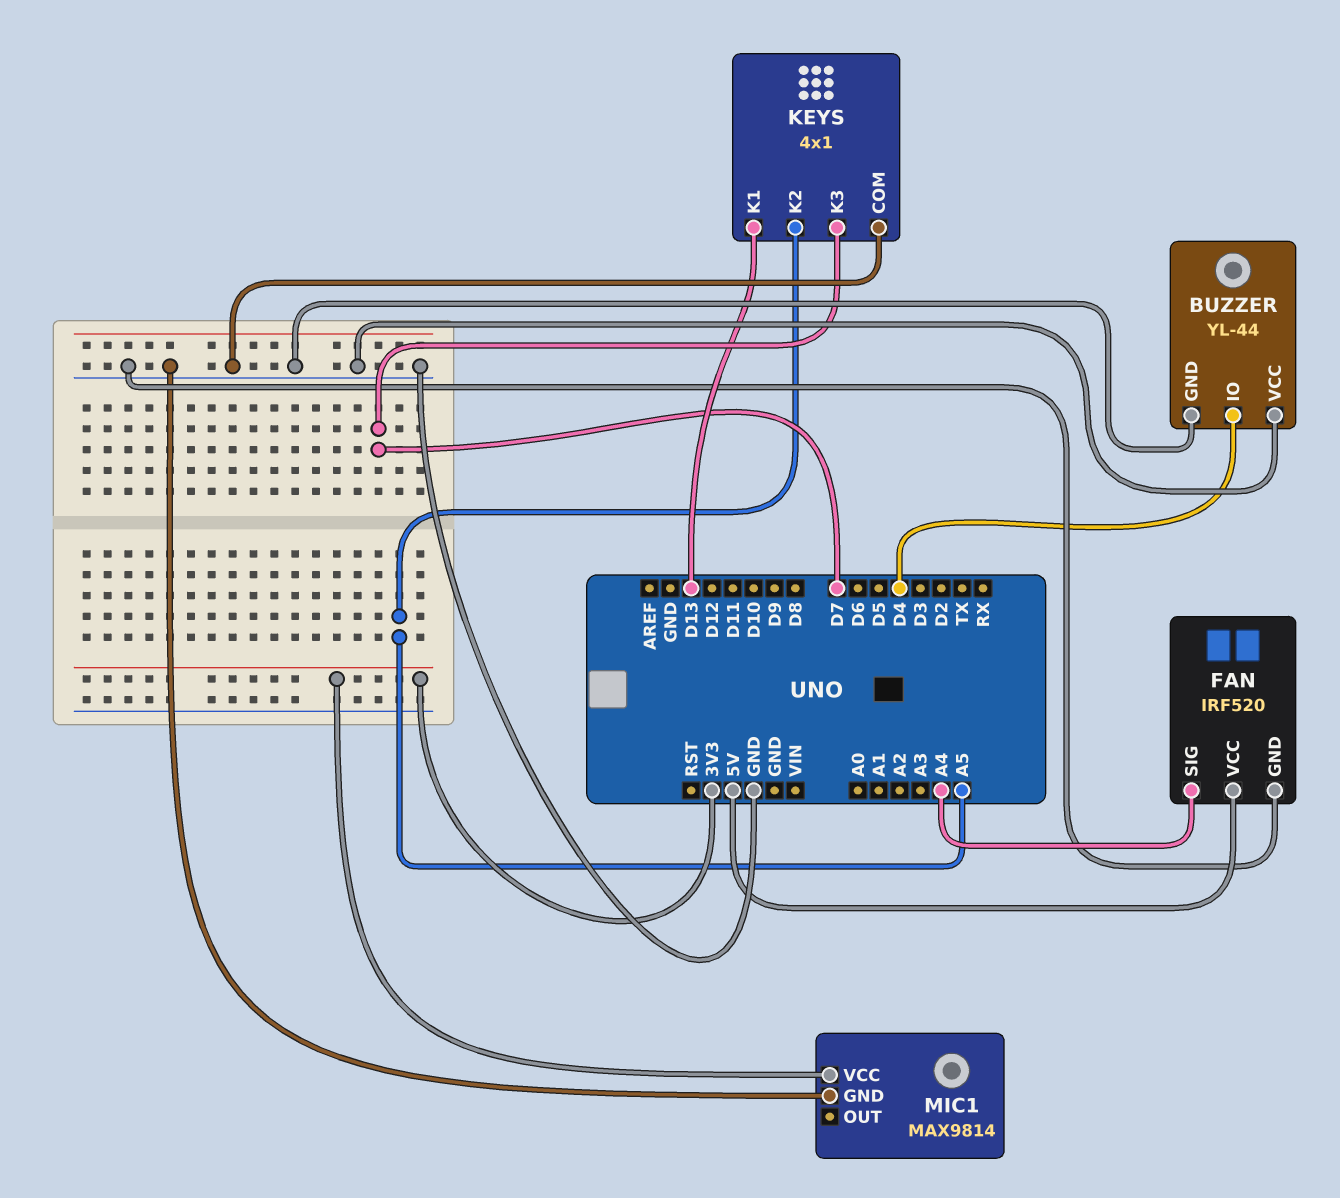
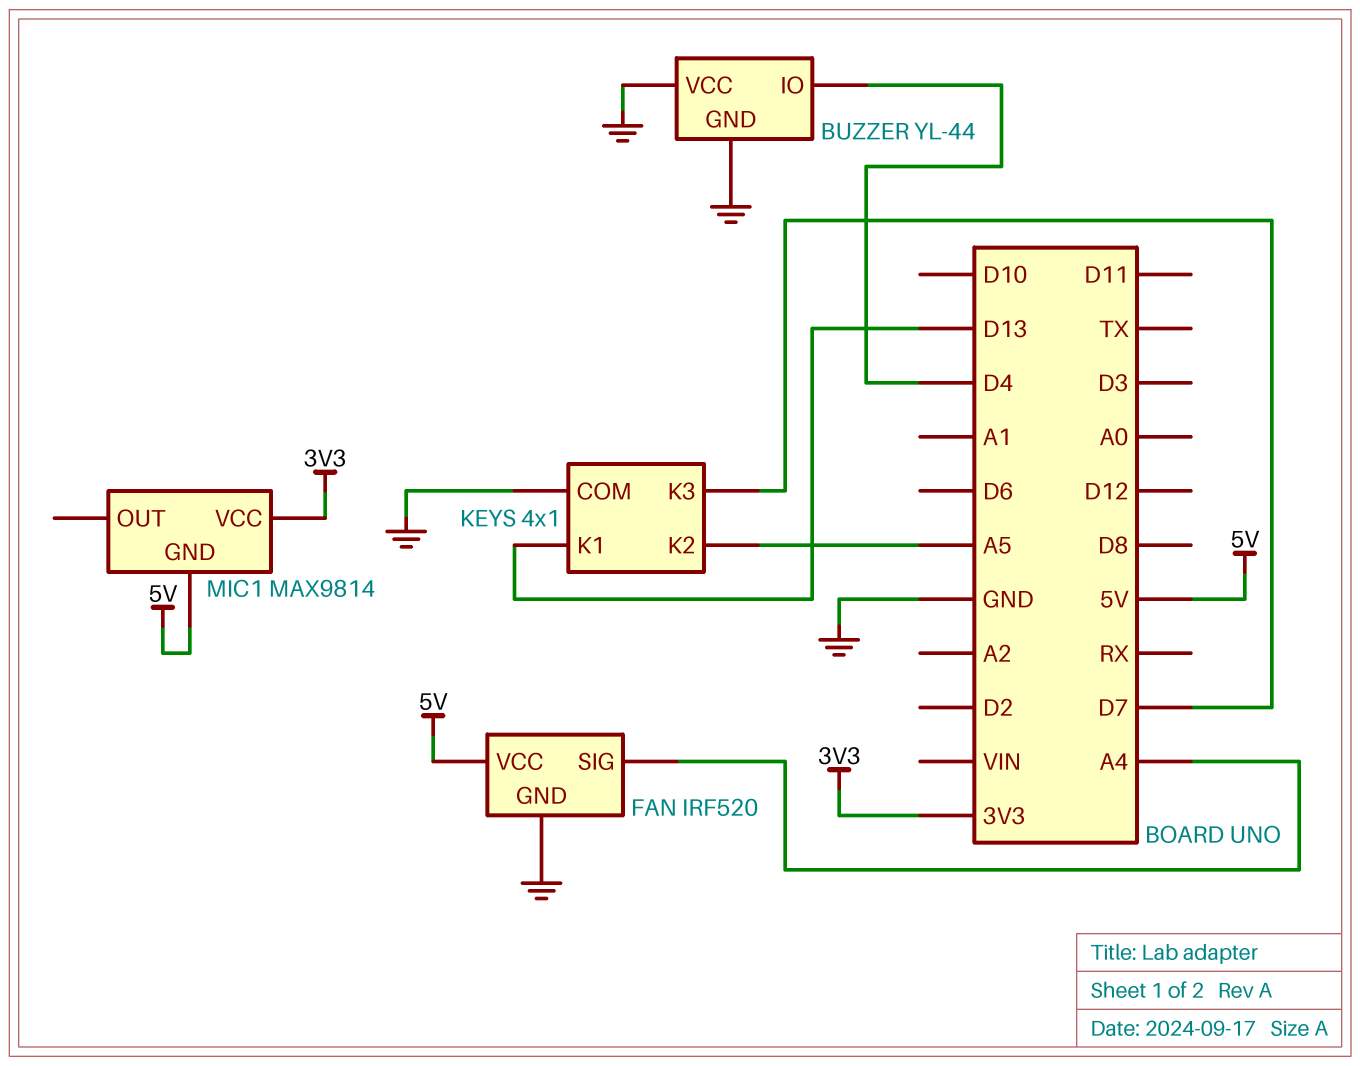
MIC1 pin GND: GND -> 5V

